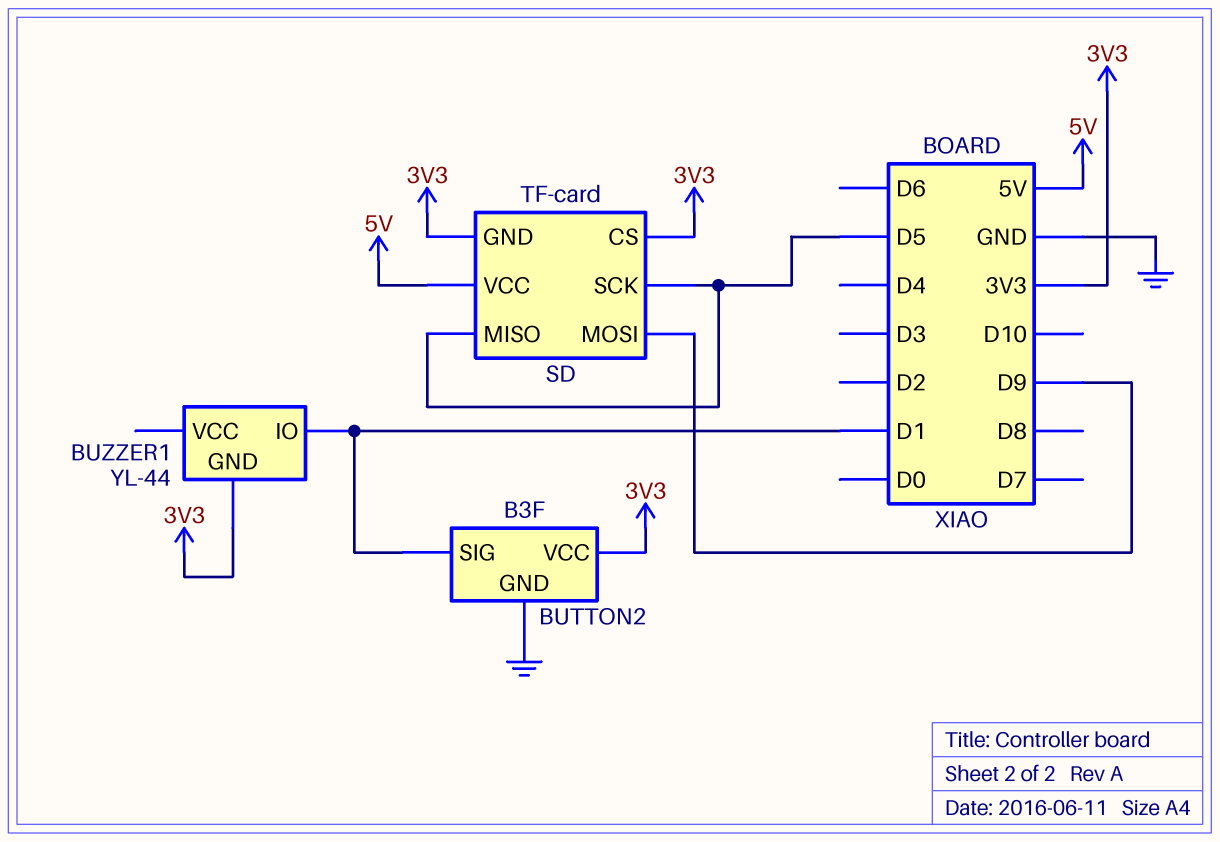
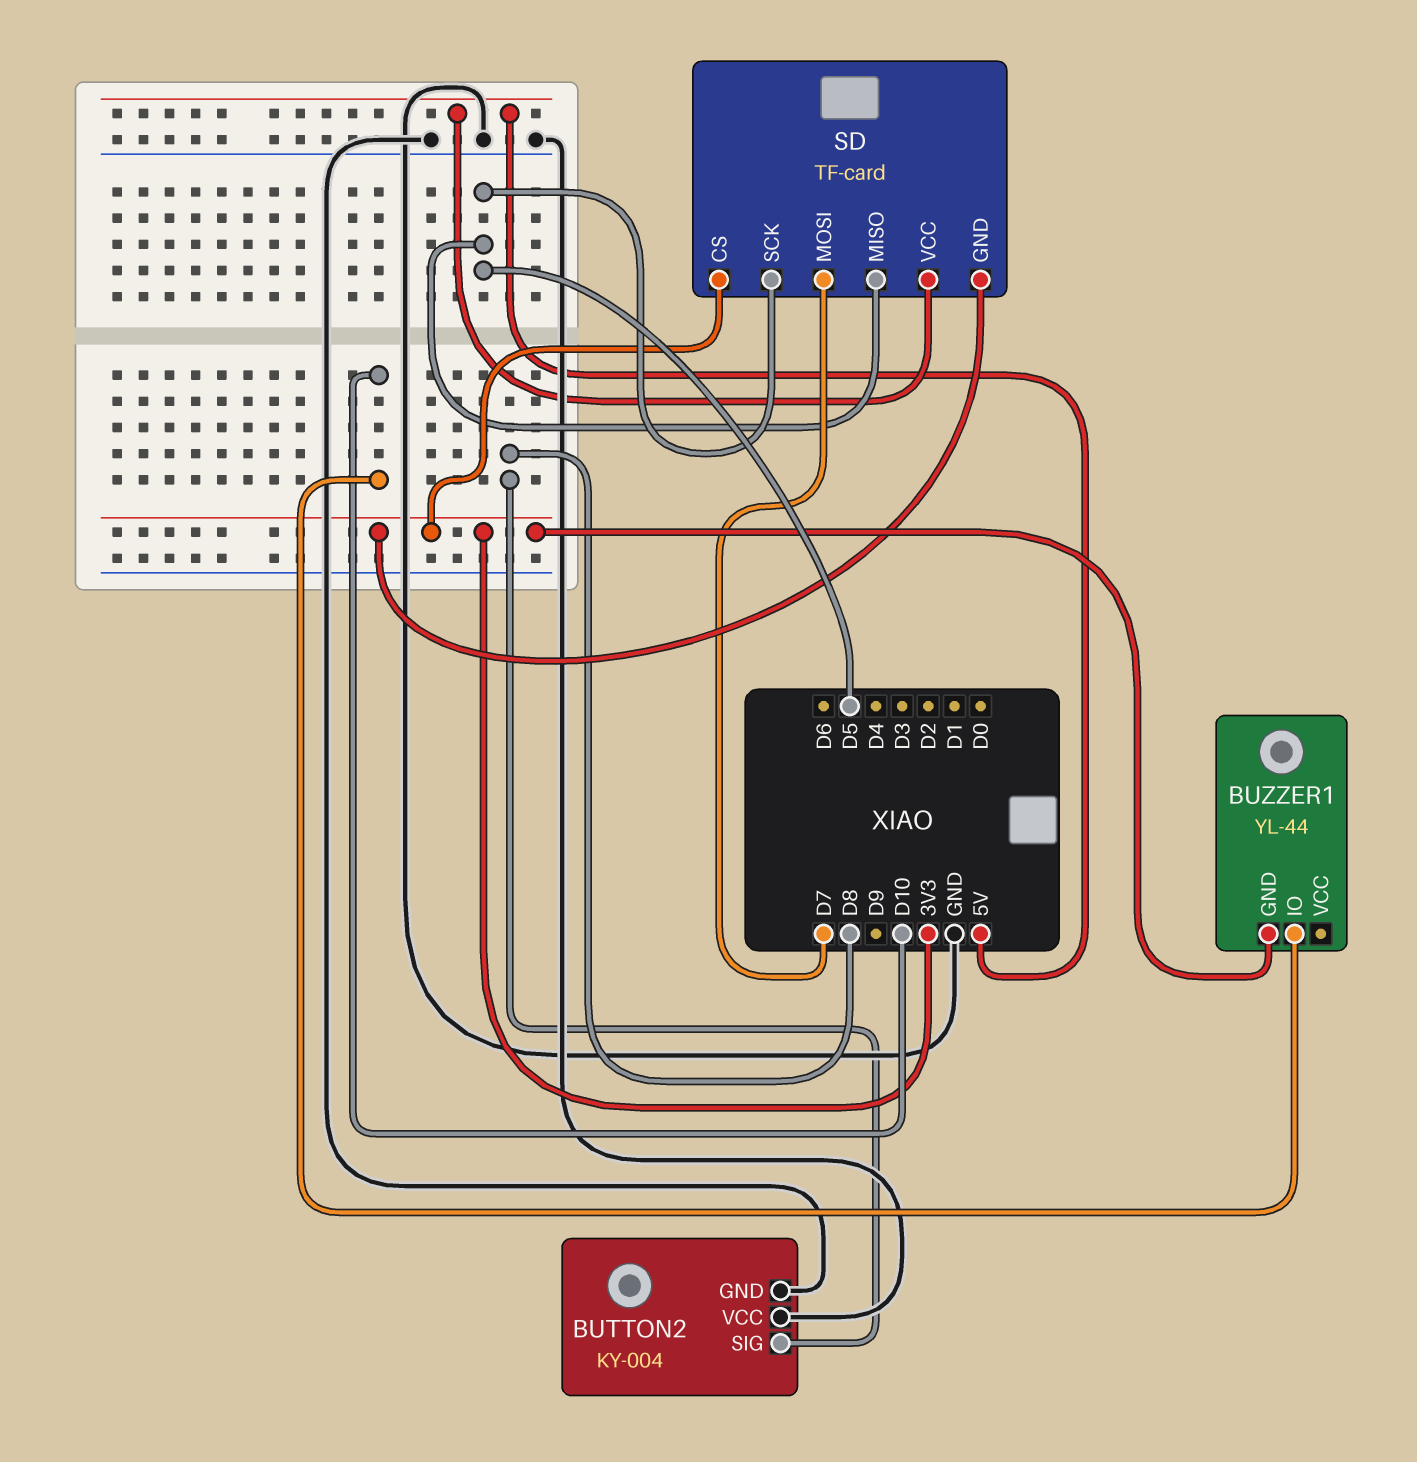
BUTTON2: B3F -> KY-004
BUTTON2 pin SIG: D1 -> D8
BUTTON2 pin VCC: 3V3 -> GND
BUZZER1 pin IO: D1 -> D10
SD pin MOSI: D9 -> D7

